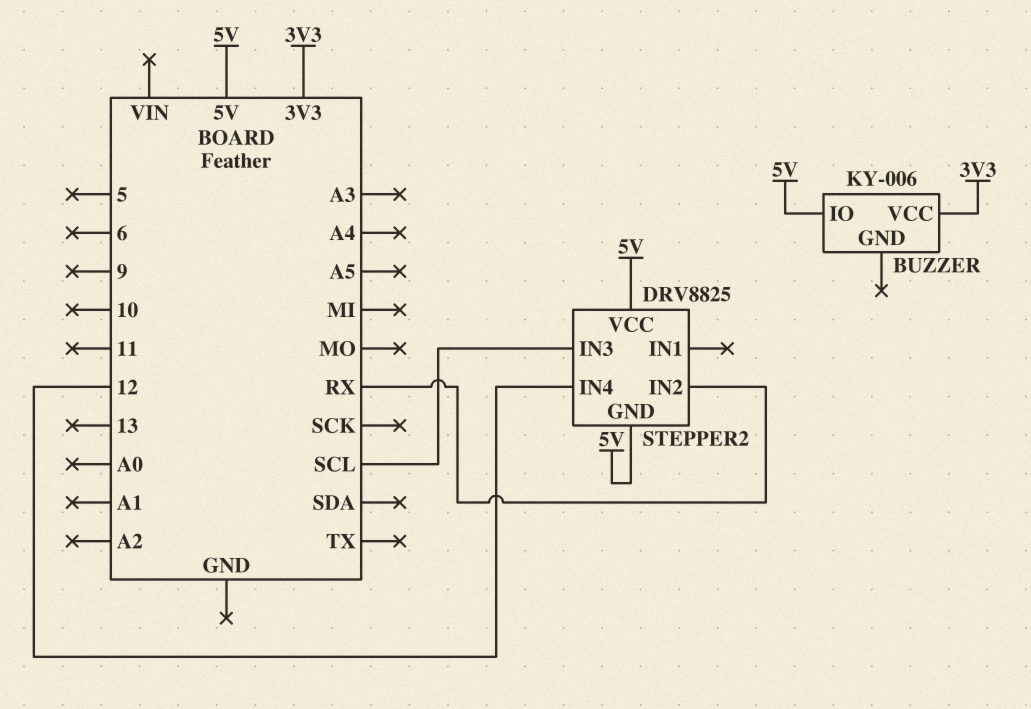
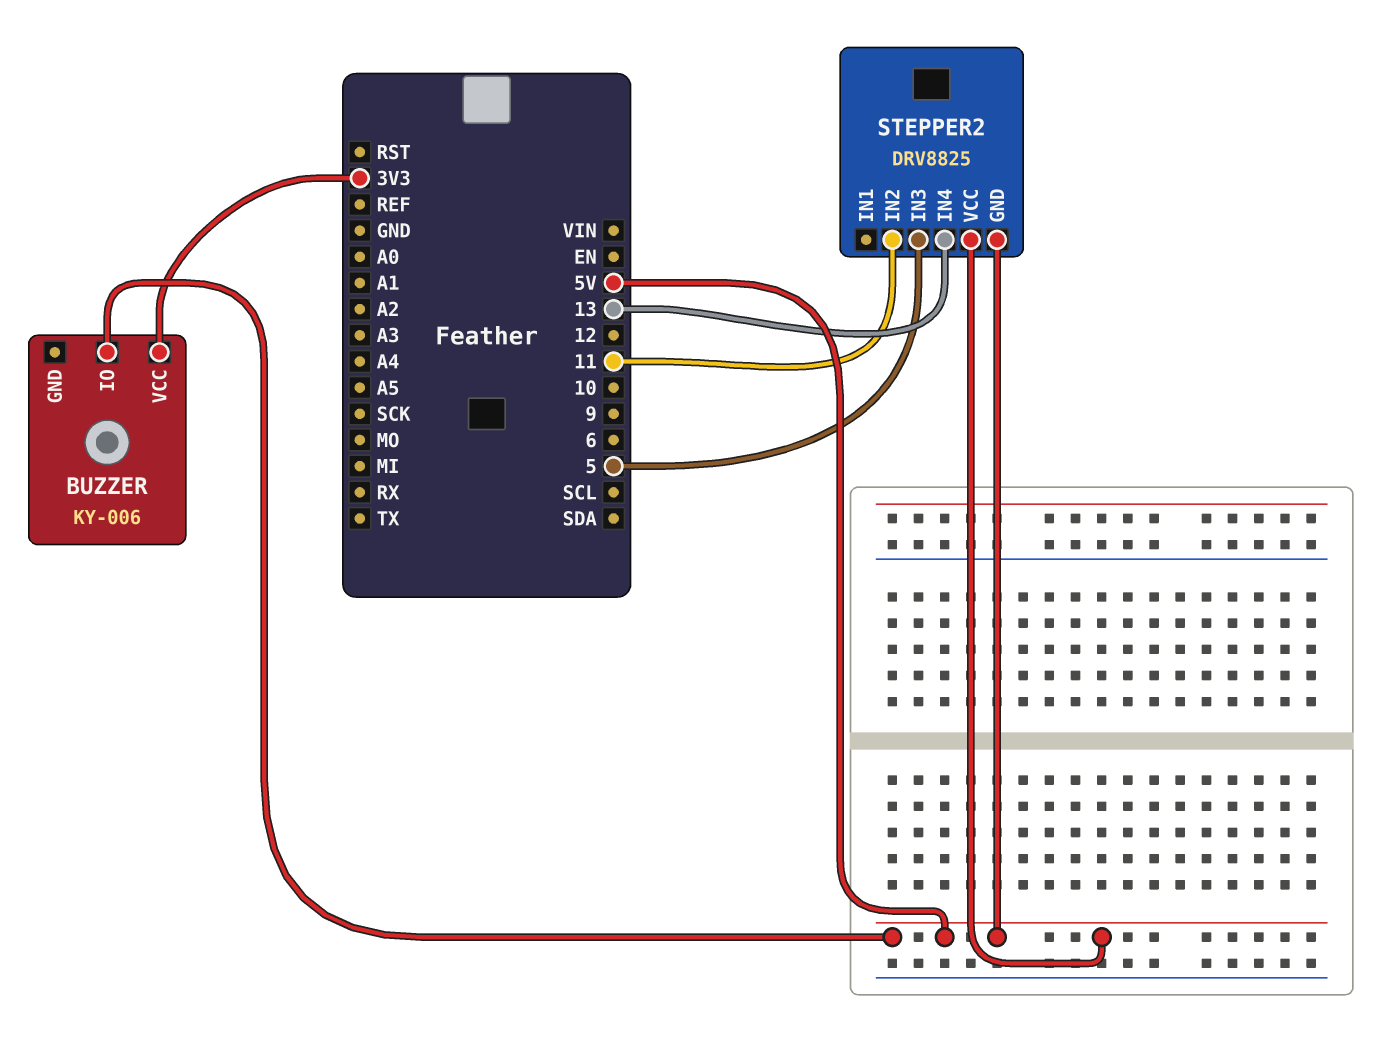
STEPPER2 pin IN2: RX -> 11
STEPPER2 pin IN3: SCL -> 5
STEPPER2 pin IN4: 12 -> 13

